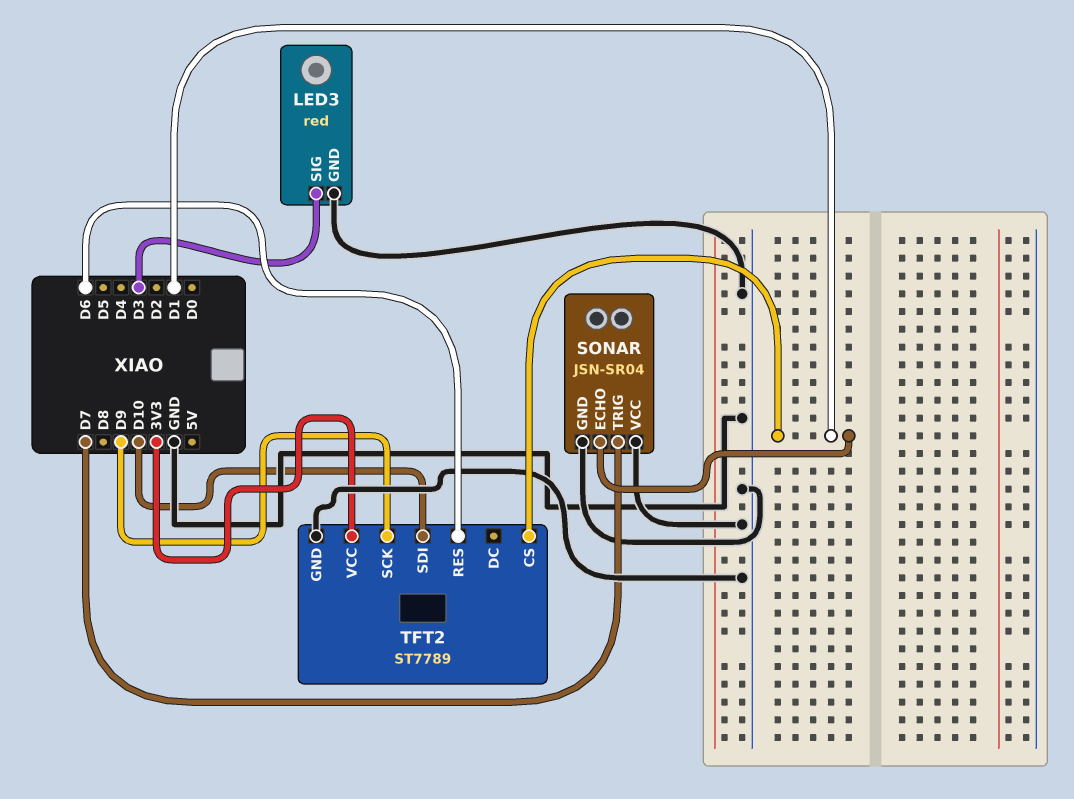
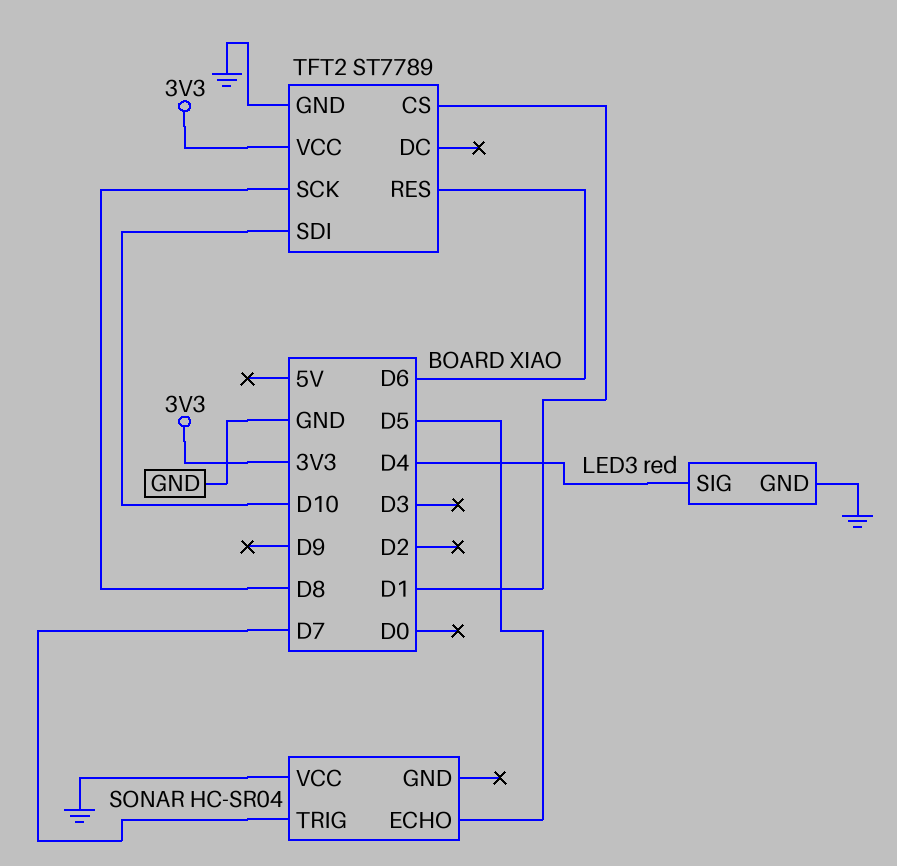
LED3 pin SIG: D3 -> D4
SONAR: JSN-SR04 -> HC-SR04
SONAR pin ECHO: D1 -> D5
SONAR pin GND: GND -> none
TFT2 pin SCK: D9 -> D8

